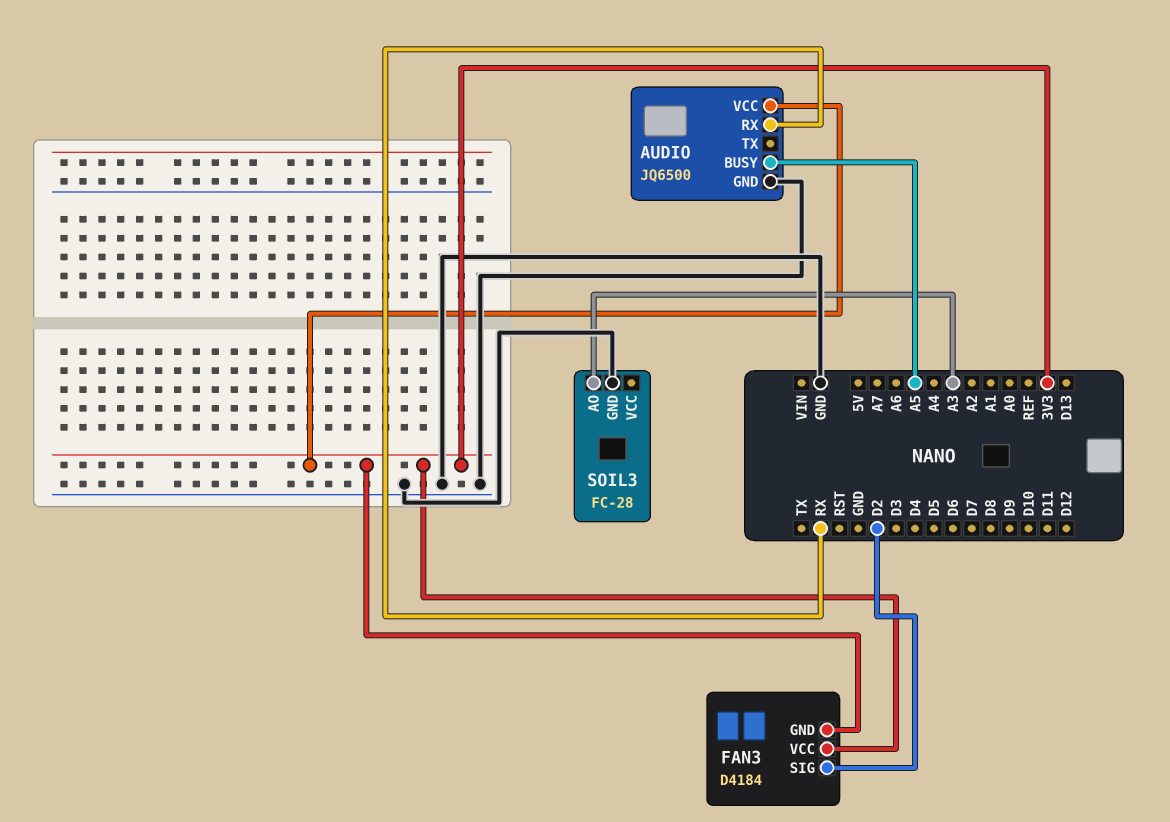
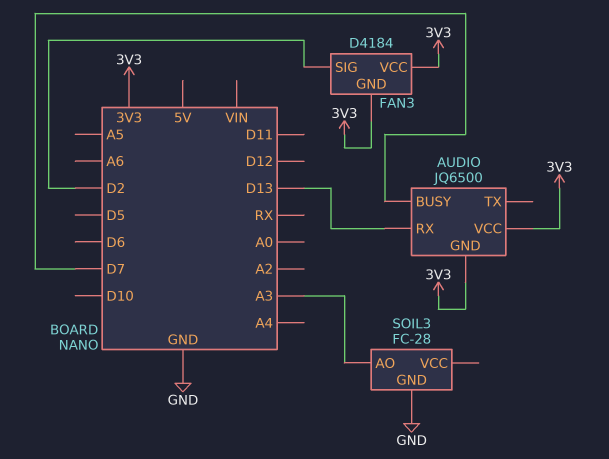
AUDIO pin BUSY: A5 -> D7
AUDIO pin GND: GND -> 3V3
AUDIO pin RX: RX -> D13

